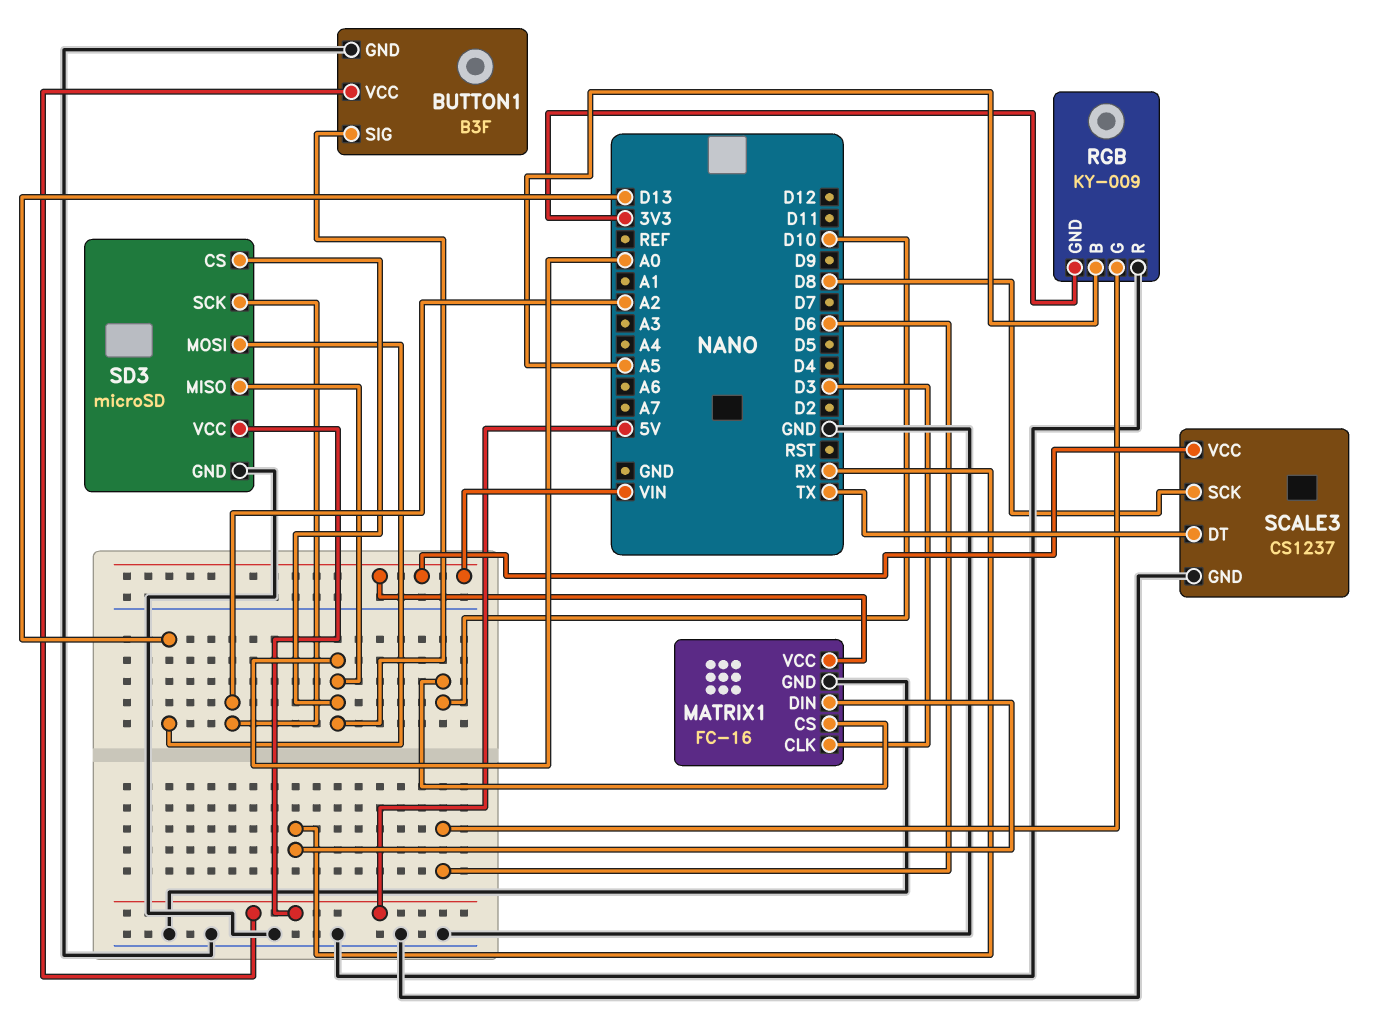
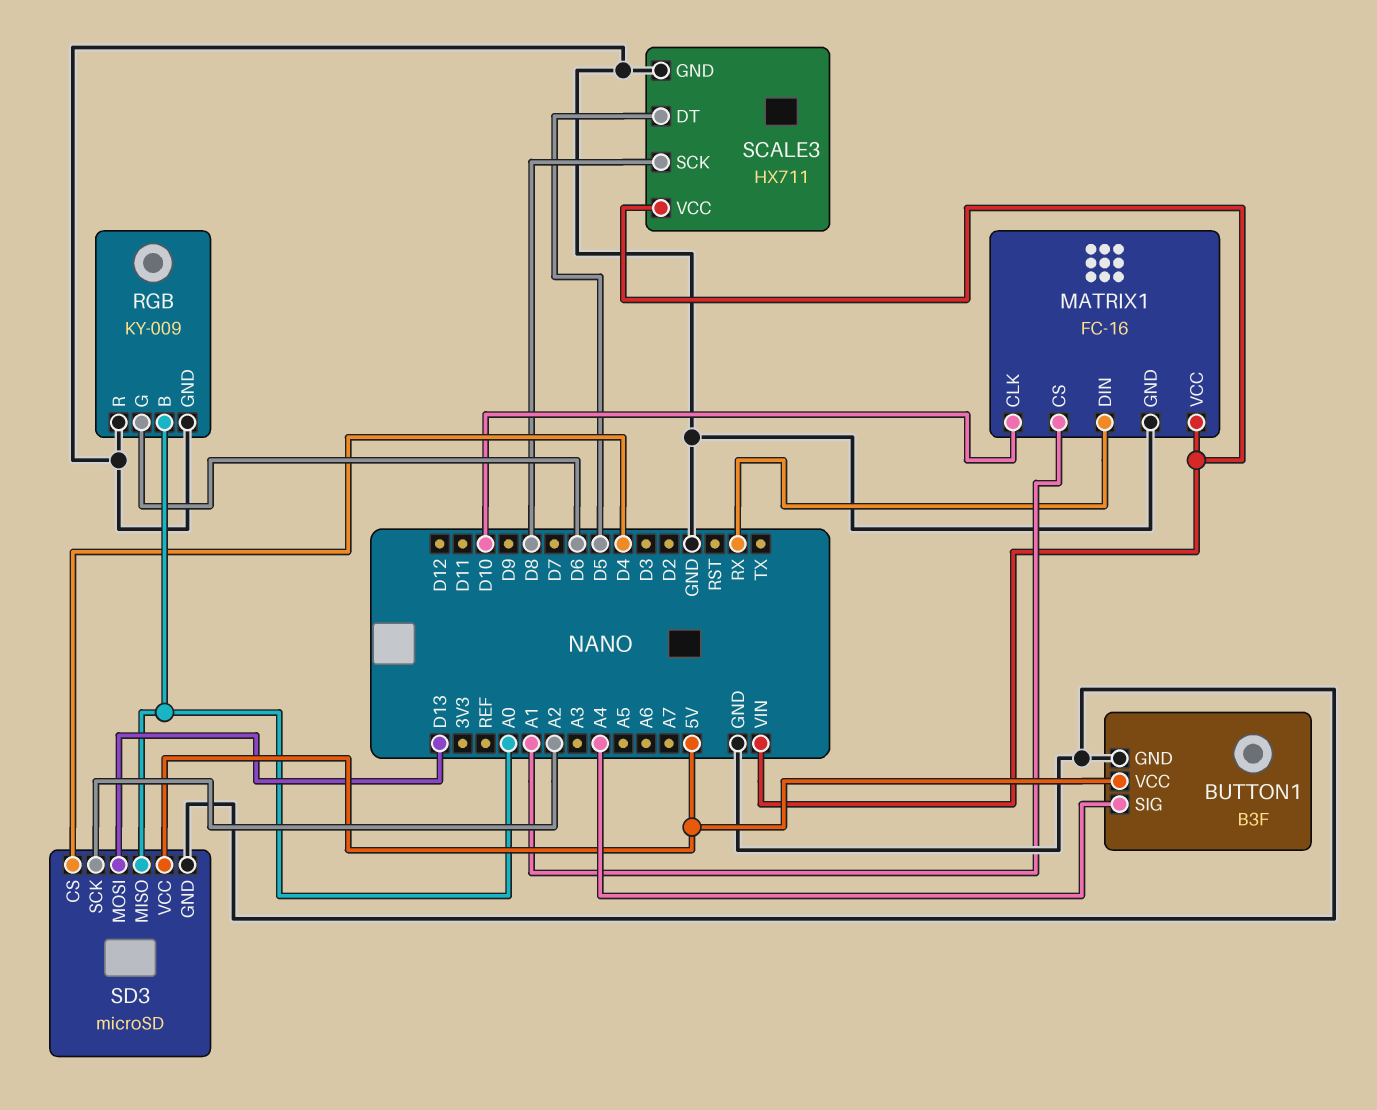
BUTTON1 pin SIG: A0 -> A4
MATRIX1 pin CLK: D3 -> D10
MATRIX1 pin CS: D10 -> A1
RGB pin B: A5 -> A0
RGB pin GND: 3V3 -> GND
SCALE3: CS1237 -> HX711
SCALE3 pin DT: TX -> D5
SD3 pin CS: A0 -> D4

